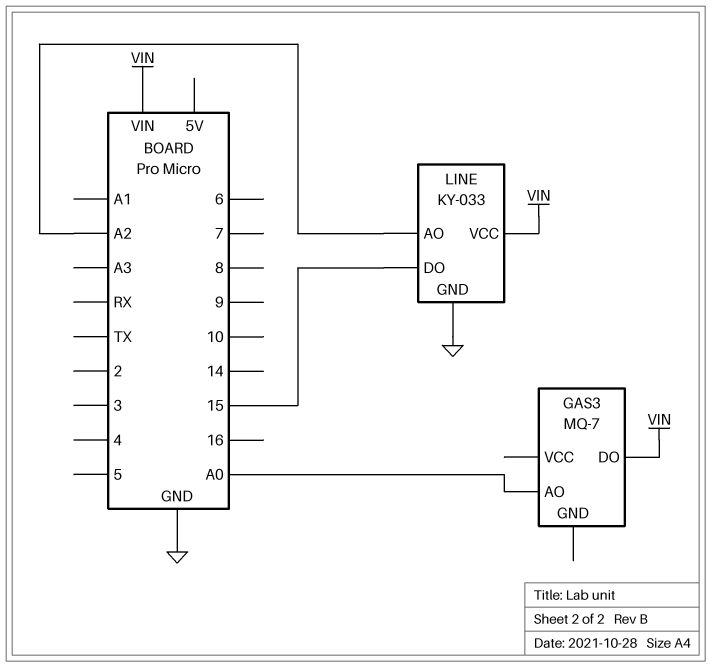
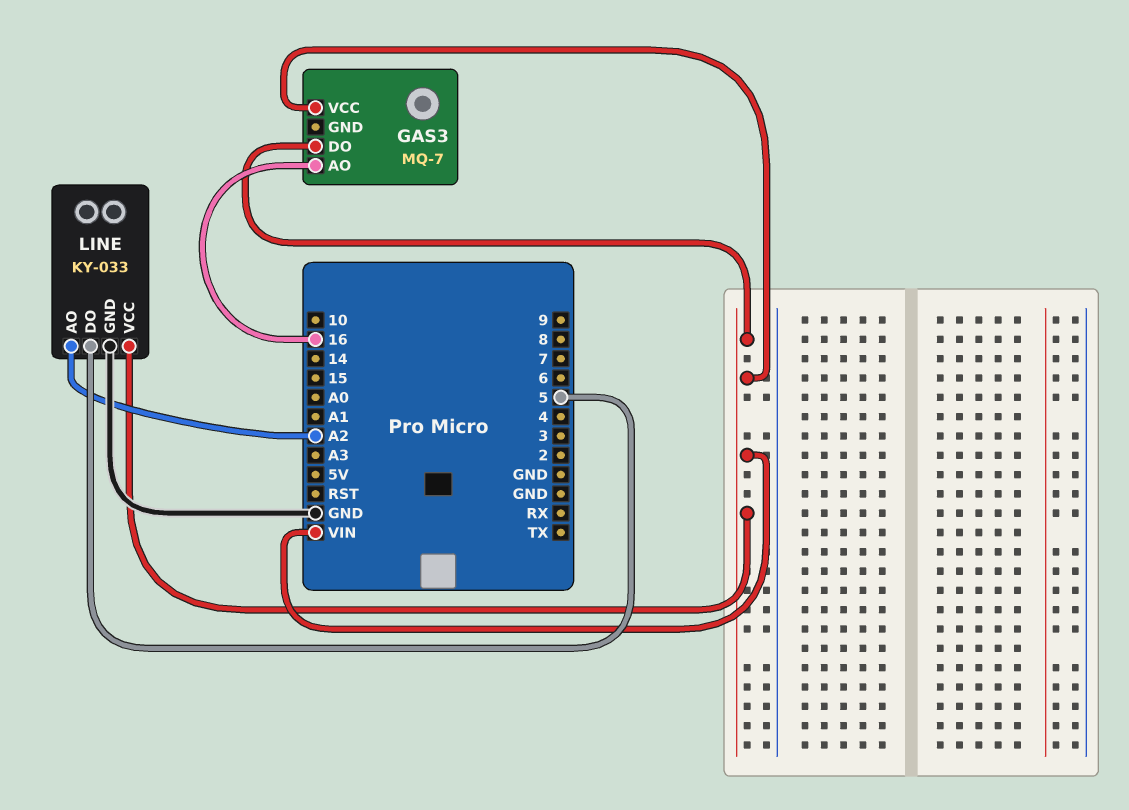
GAS3 pin AO: A0 -> 16
GAS3 pin VCC: none -> VIN
LINE pin DO: 15 -> 5

